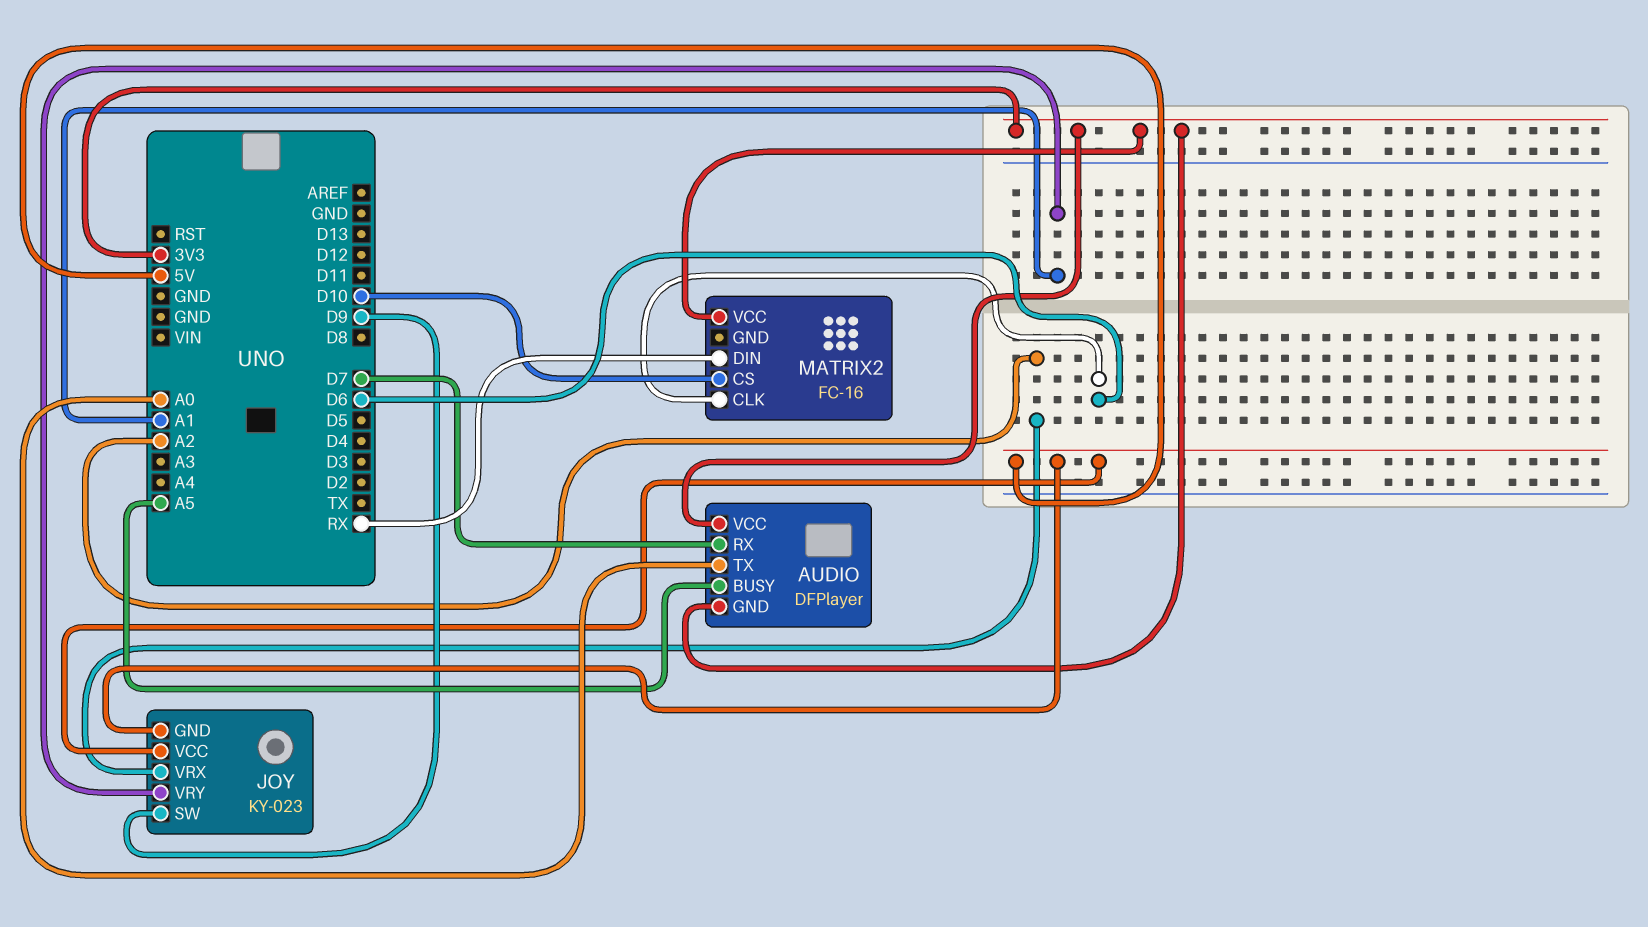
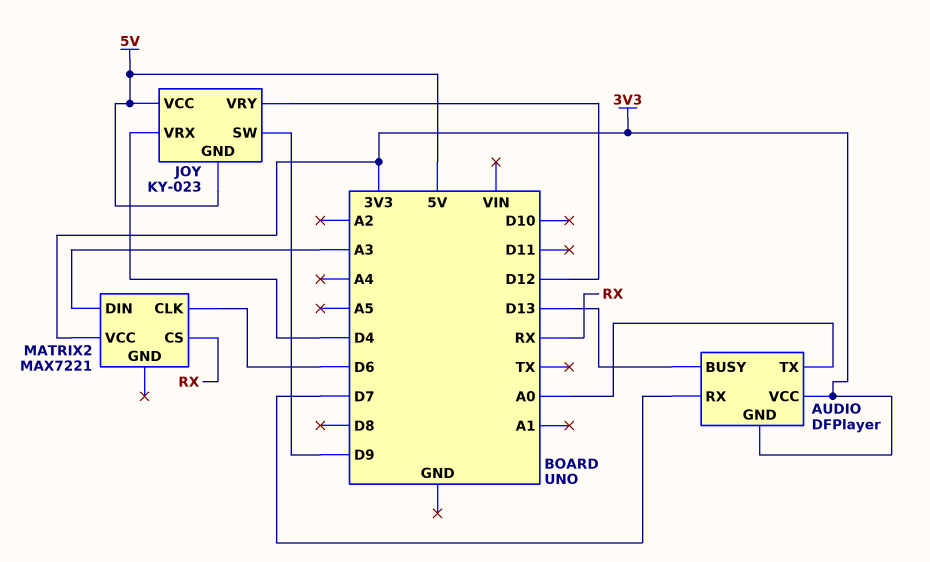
AUDIO pin BUSY: A5 -> D13
JOY pin VRX: A2 -> D4
JOY pin VRY: A1 -> D12
MATRIX2: FC-16 -> MAX7221
MATRIX2 pin CS: D10 -> RX
MATRIX2 pin DIN: RX -> A3

